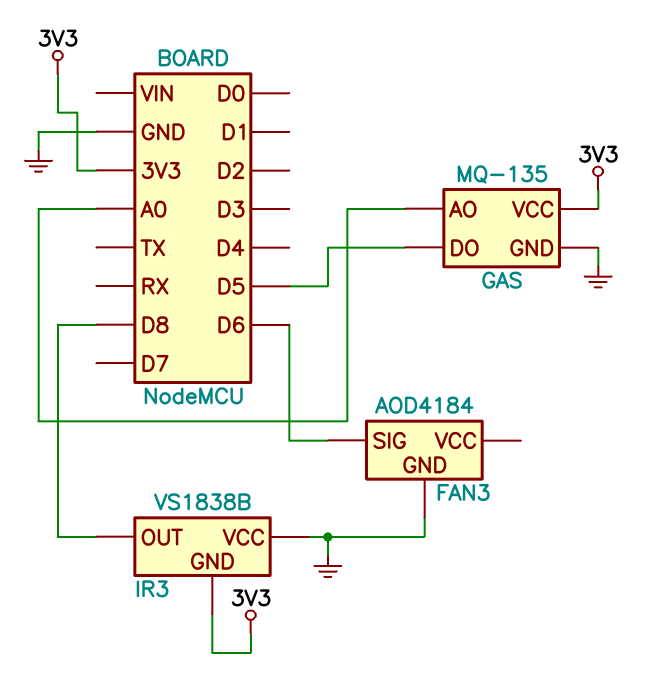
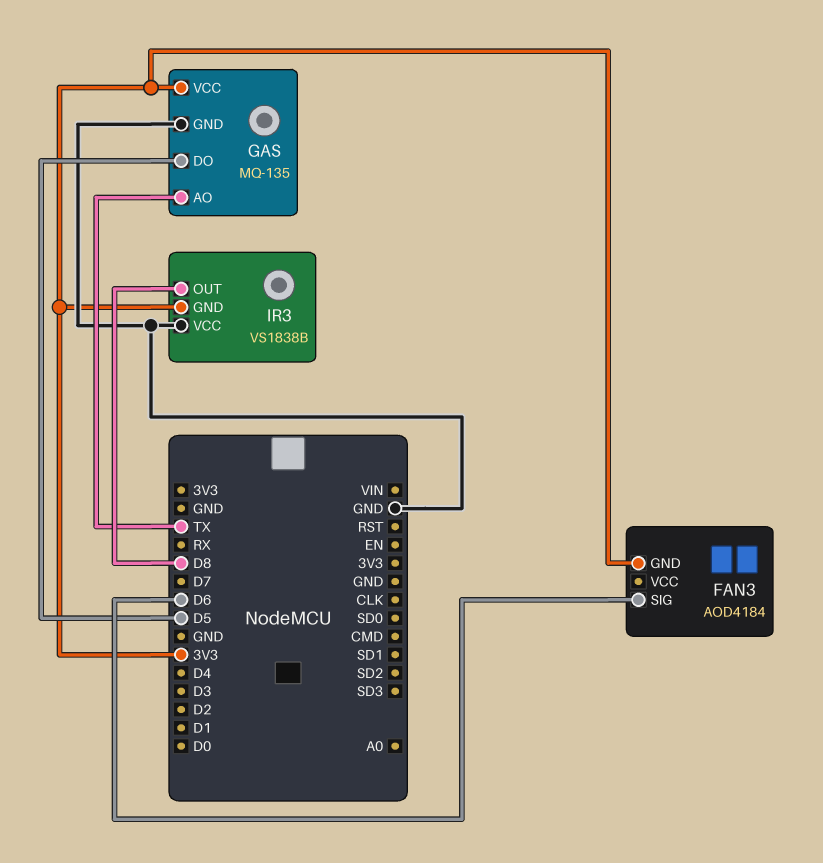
FAN3 pin GND: GND -> 3V3
GAS pin AO: A0 -> TX

